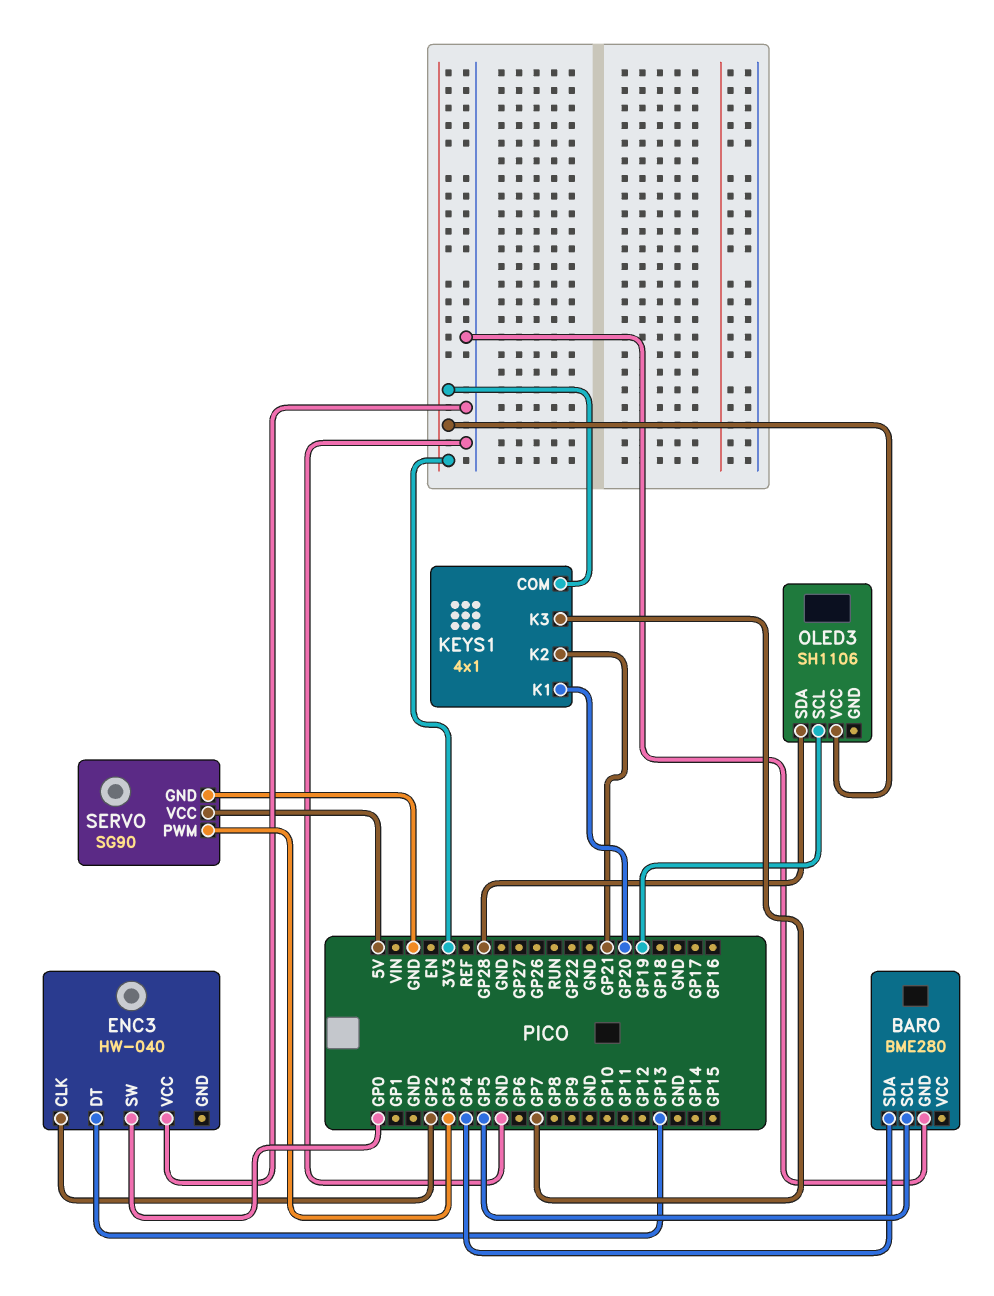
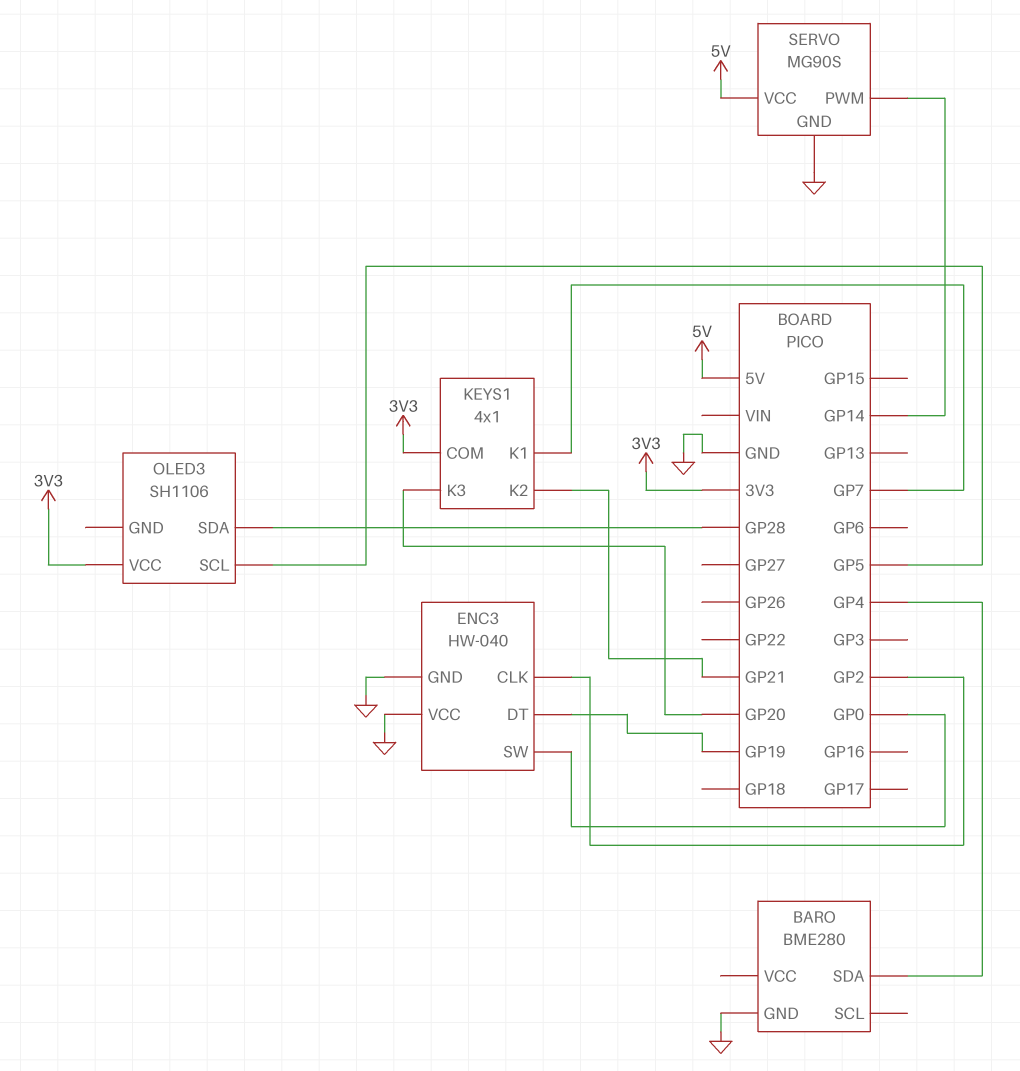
BARO pin SCL: GP5 -> none
ENC3 pin DT: GP13 -> GP19
ENC3 pin GND: none -> GND
KEYS1 pin K1: GP20 -> GP7
KEYS1 pin K3: GP7 -> GP20
OLED3 pin SCL: GP19 -> GP5
SERVO: SG90 -> MG90S
SERVO pin PWM: GP3 -> GP14

